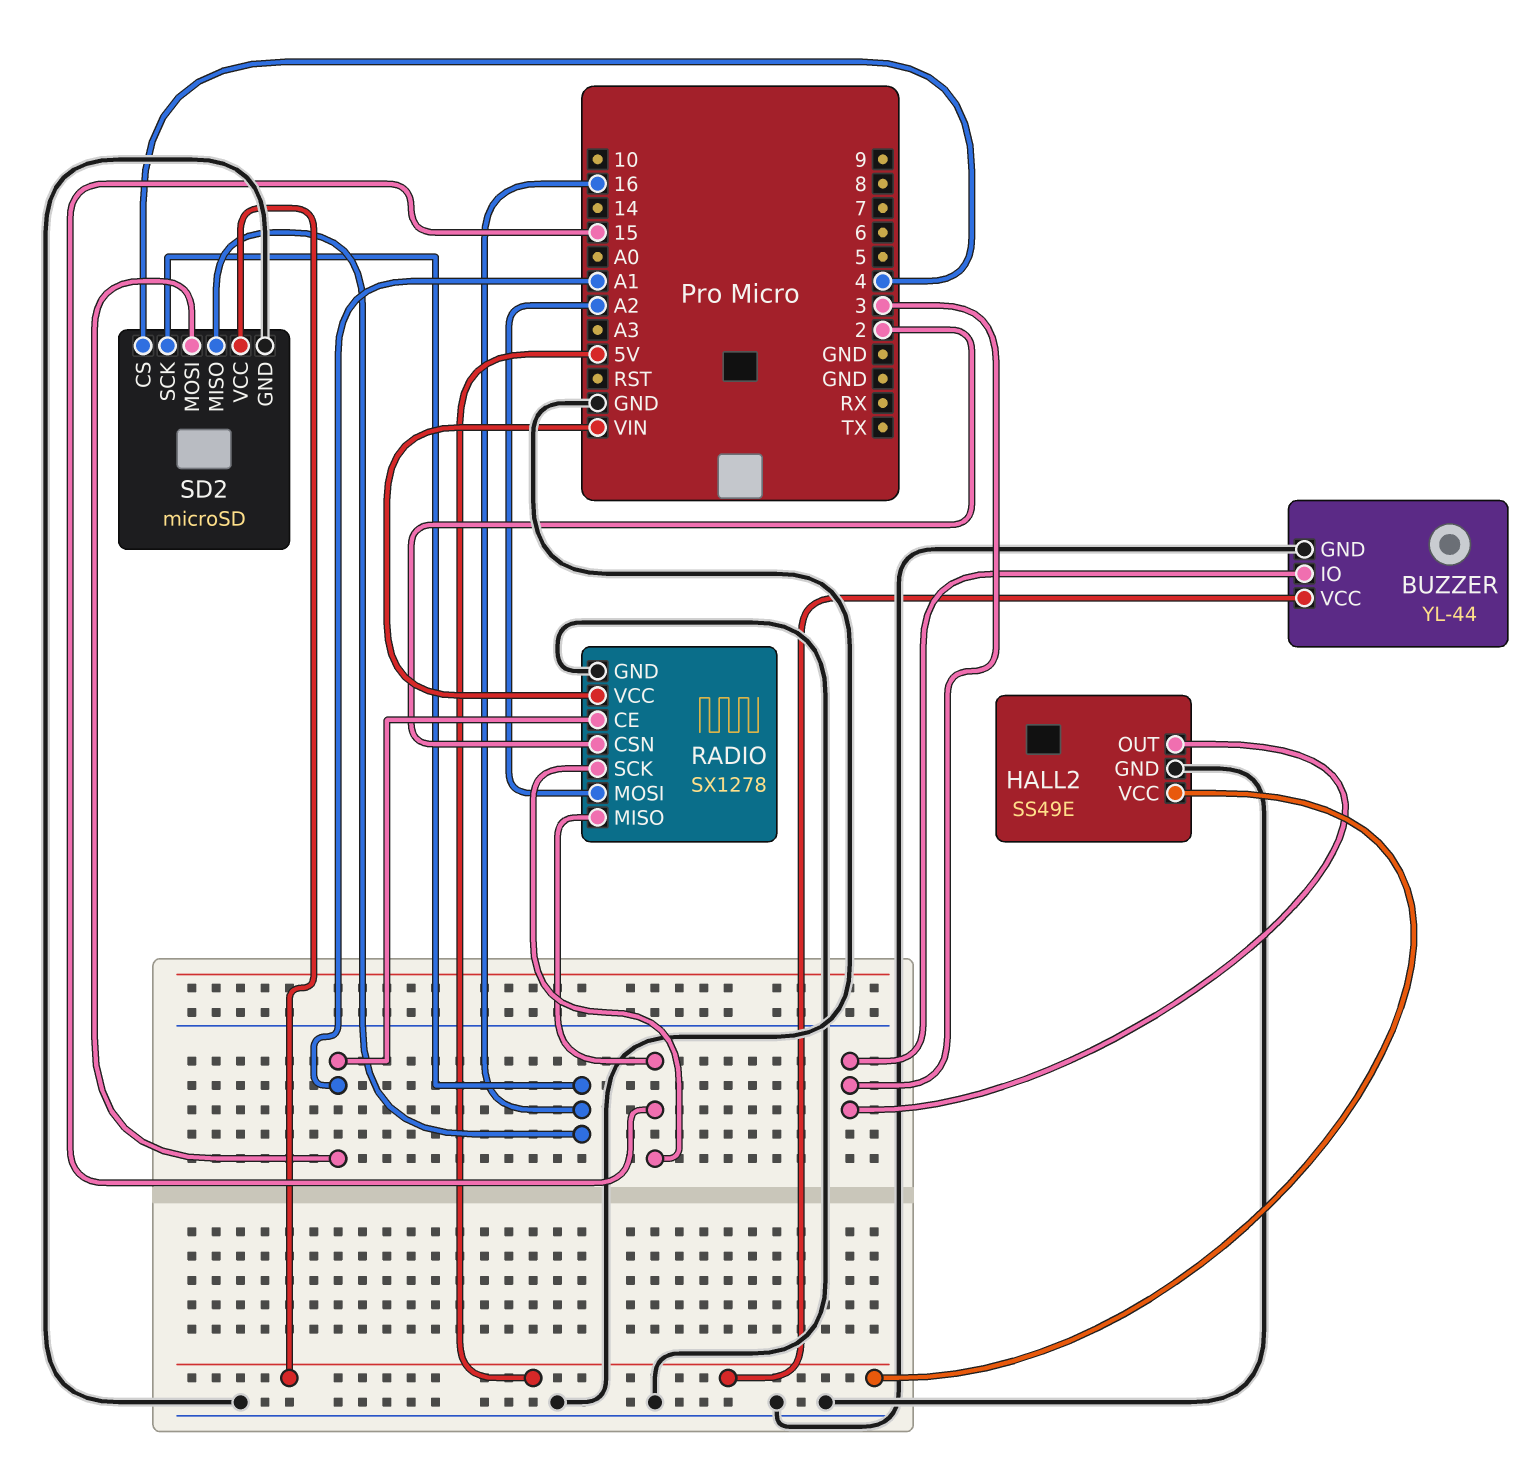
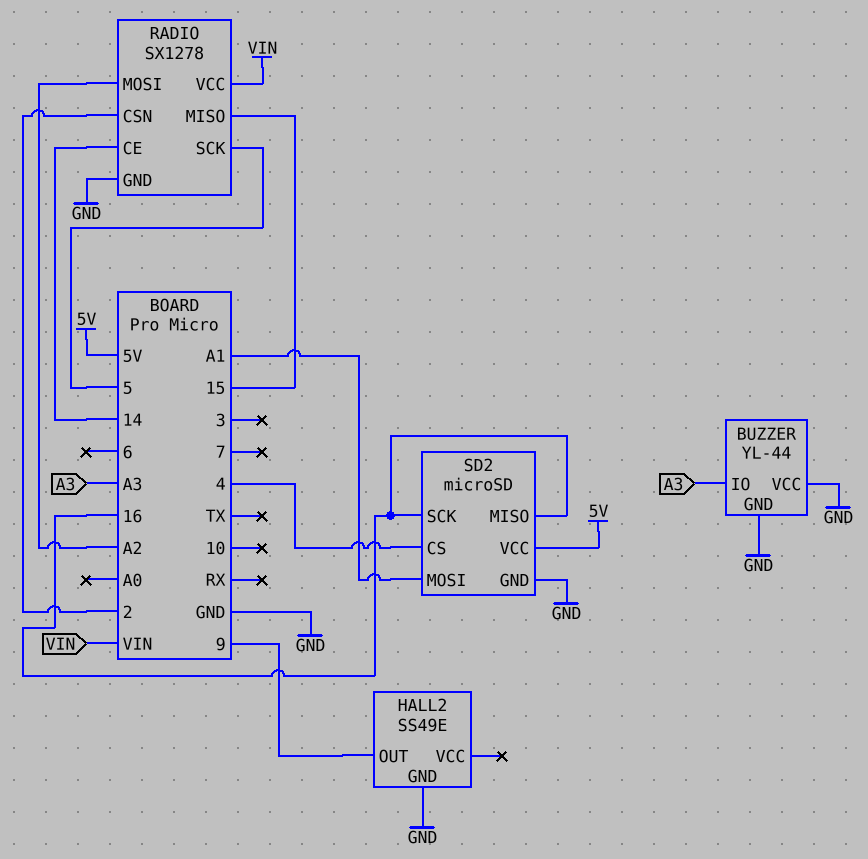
BUZZER pin IO: 3 -> A3
BUZZER pin VCC: 5V -> GND
HALL2 pin OUT: 3 -> 9
HALL2 pin VCC: 5V -> none
RADIO pin CE: A1 -> 14
RADIO pin SCK: 15 -> 5

